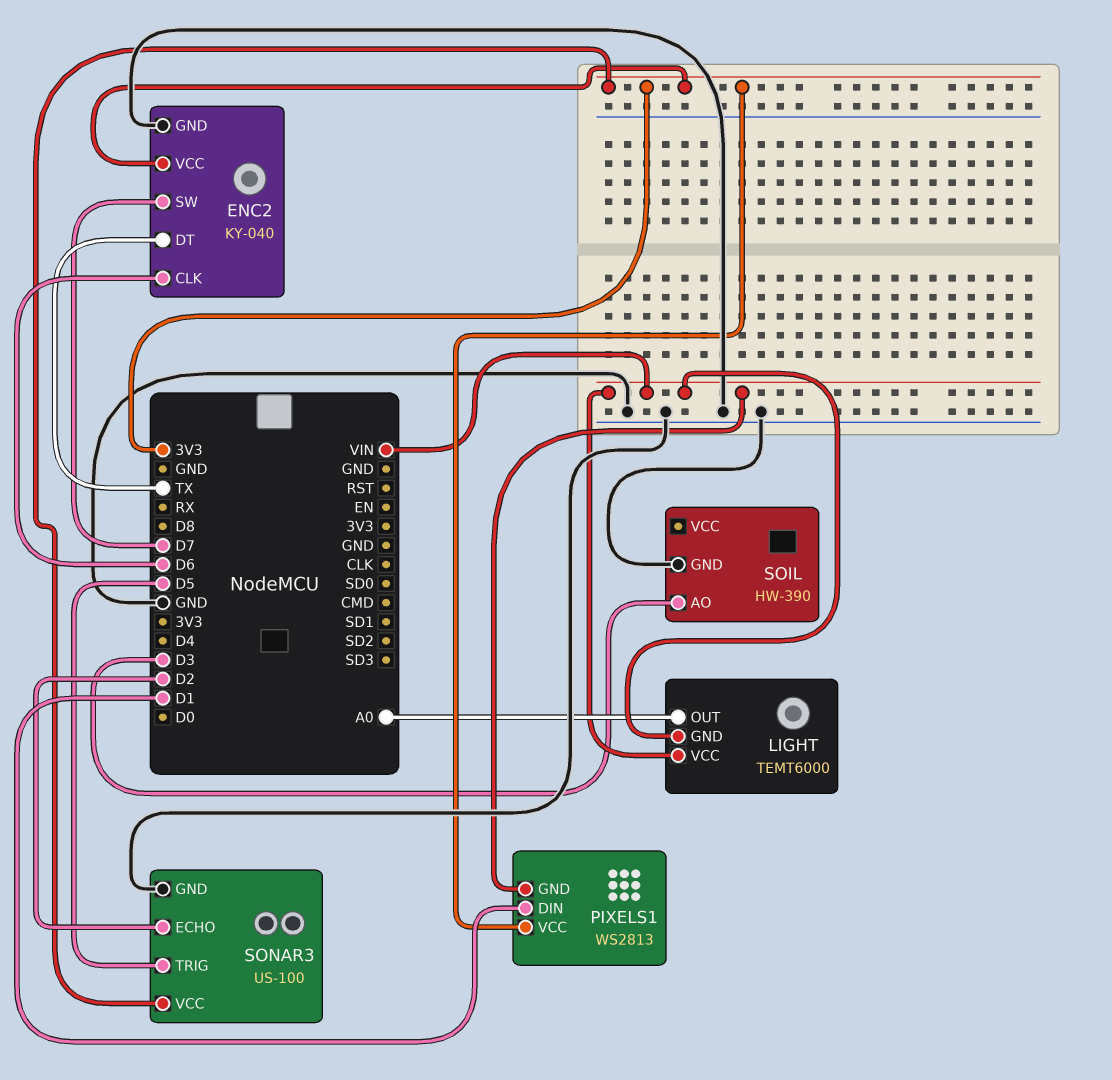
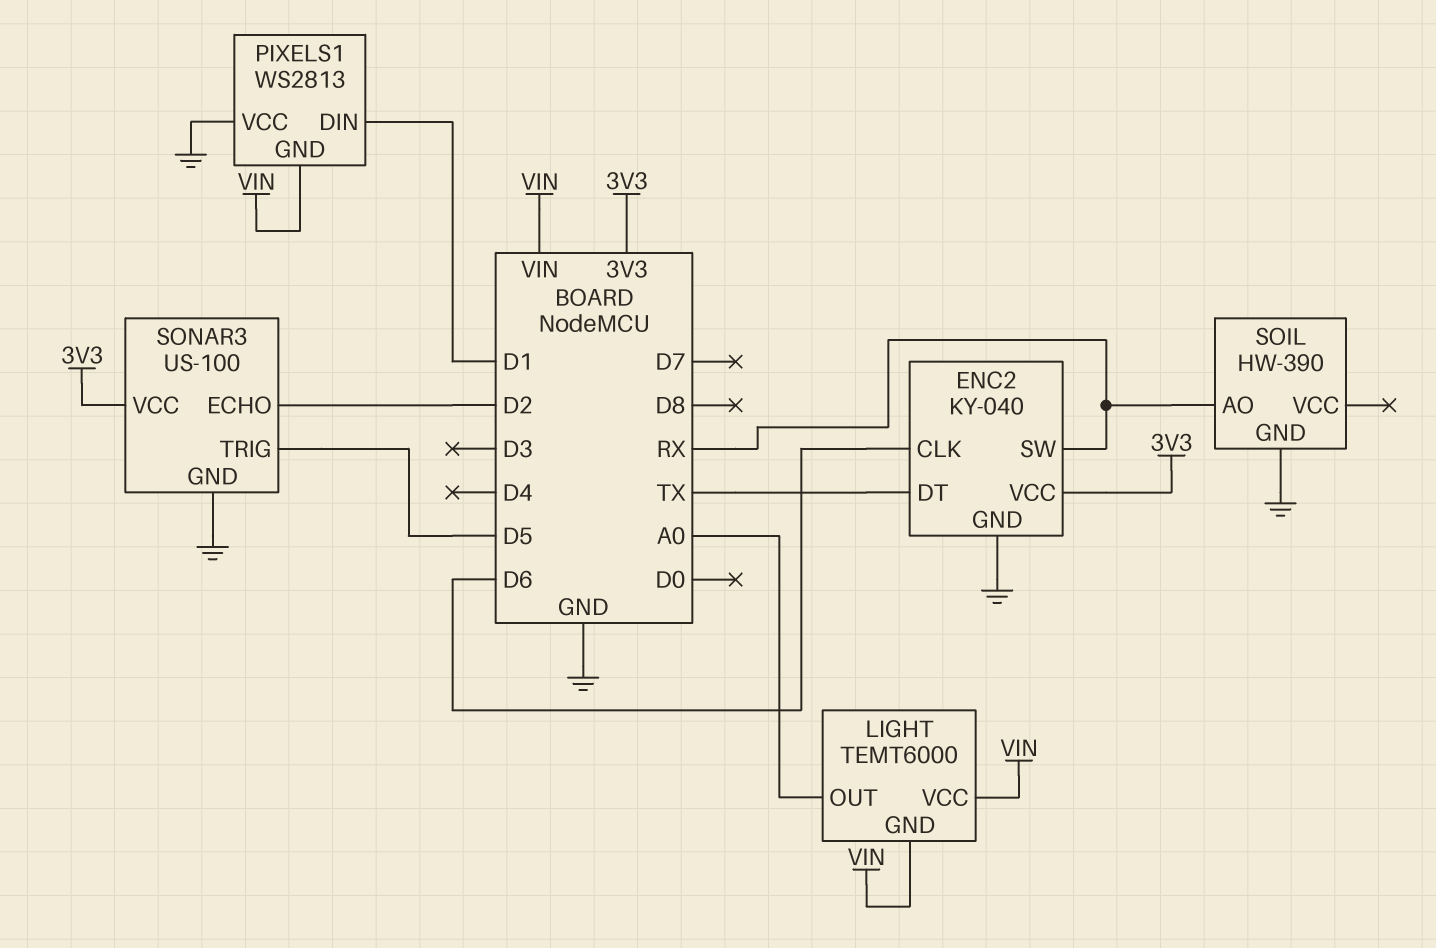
ENC2 pin SW: D7 -> RX
PIXELS1 pin VCC: 3V3 -> GND
SOIL pin AO: D3 -> RX

